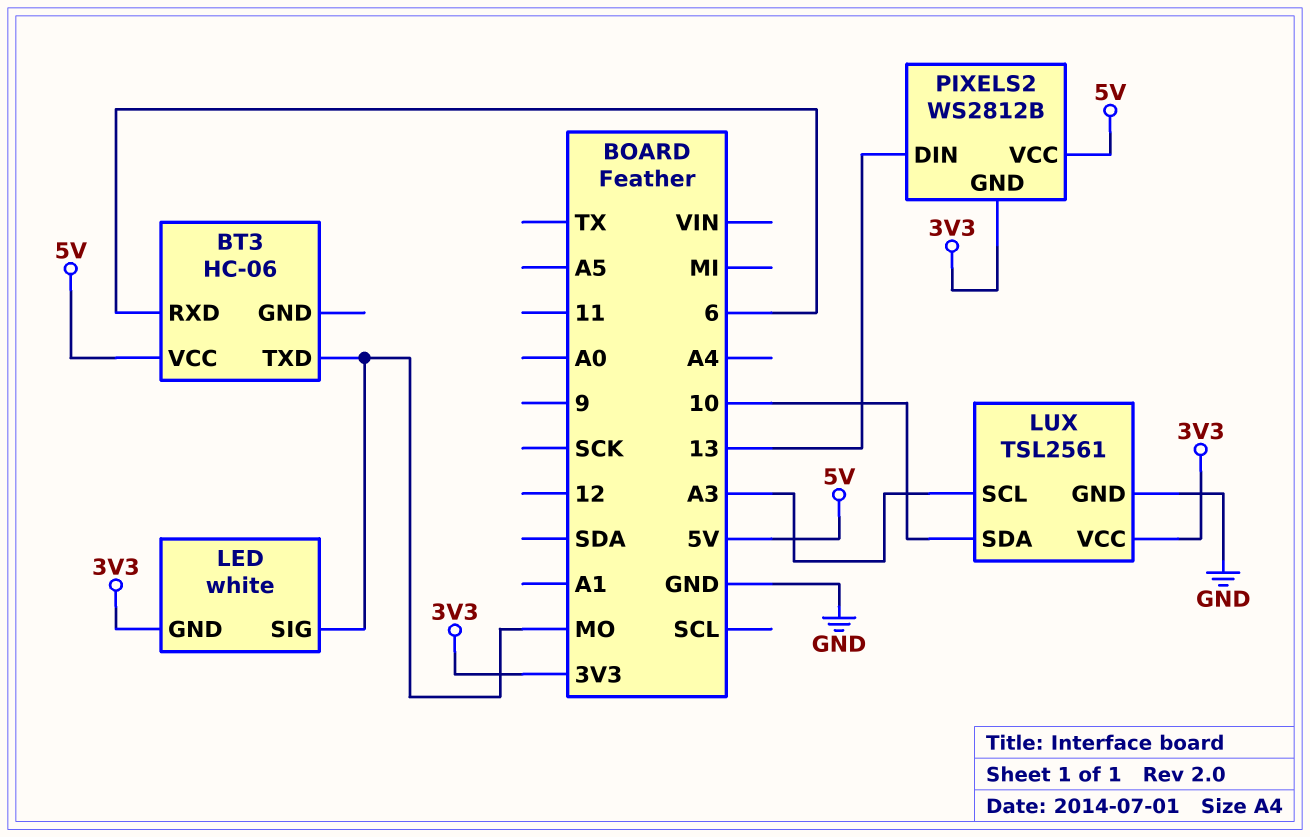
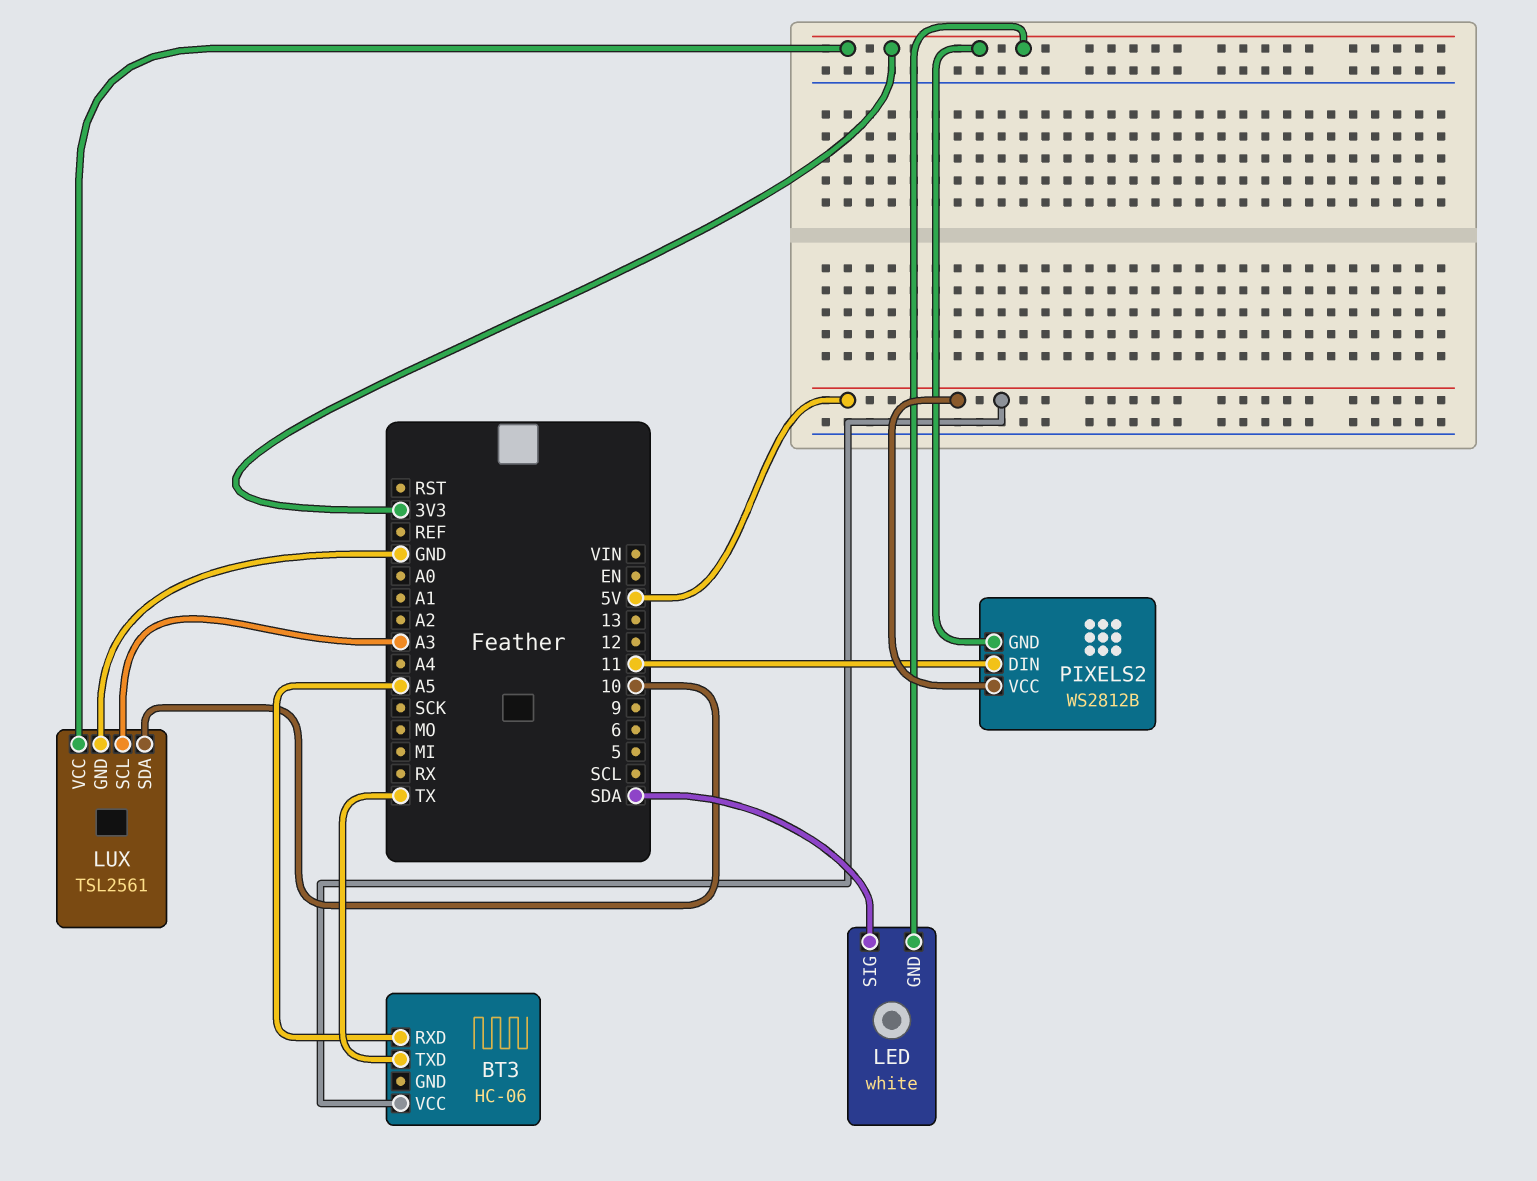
BT3 pin RXD: 6 -> A5
BT3 pin TXD: MO -> TX
LED pin SIG: MO -> SDA
PIXELS2 pin DIN: 13 -> 11

